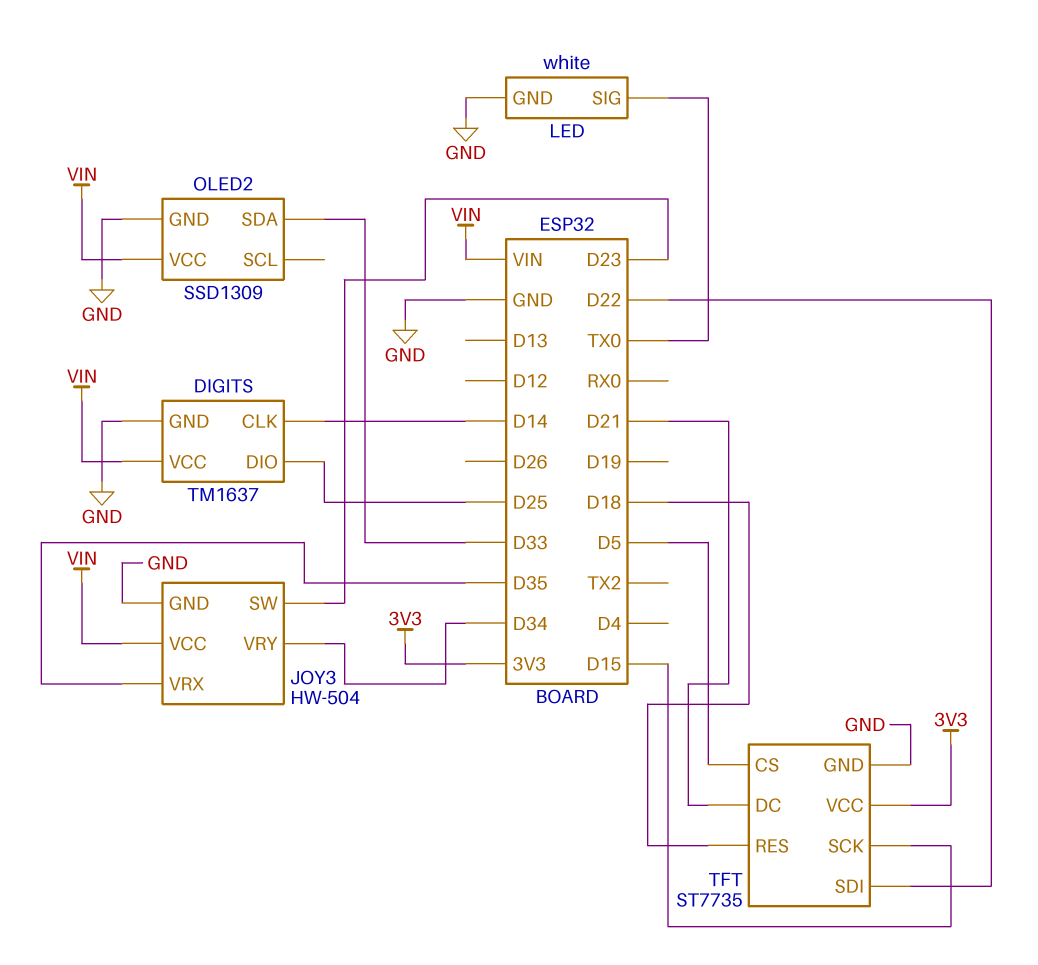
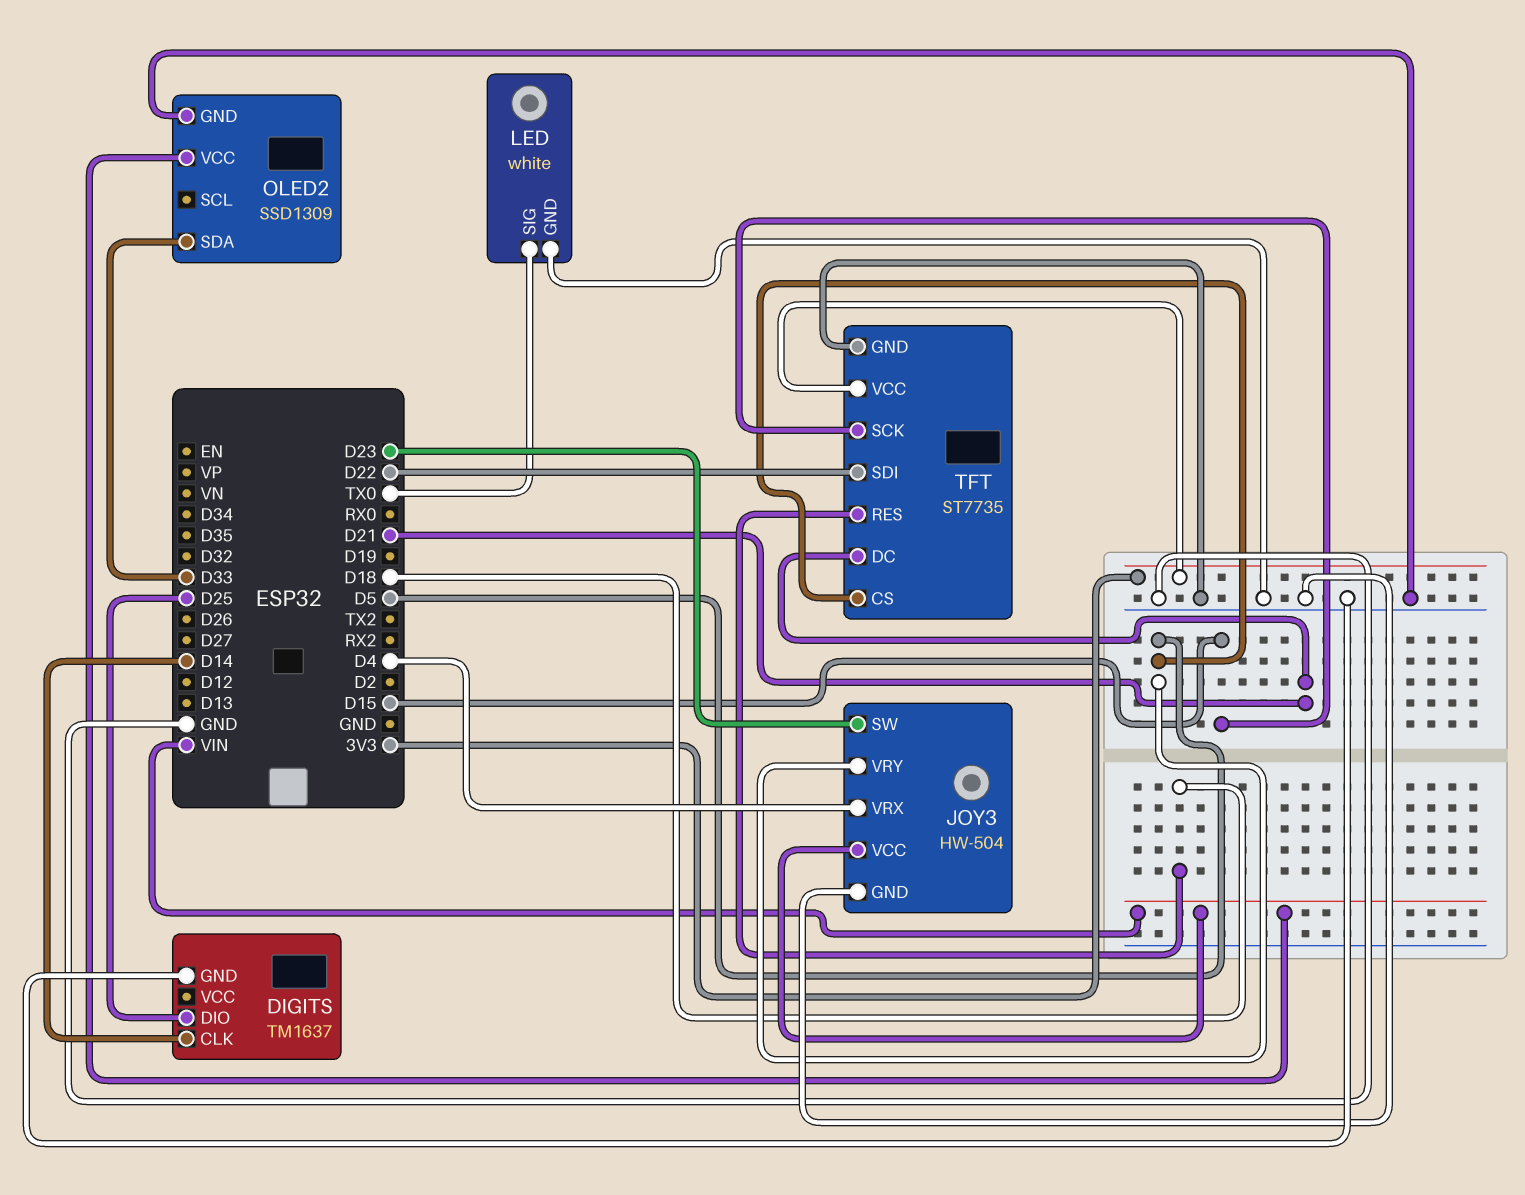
DIGITS pin VCC: VIN -> none
JOY3 pin VRX: D35 -> D4
JOY3 pin VRY: D34 -> D5

